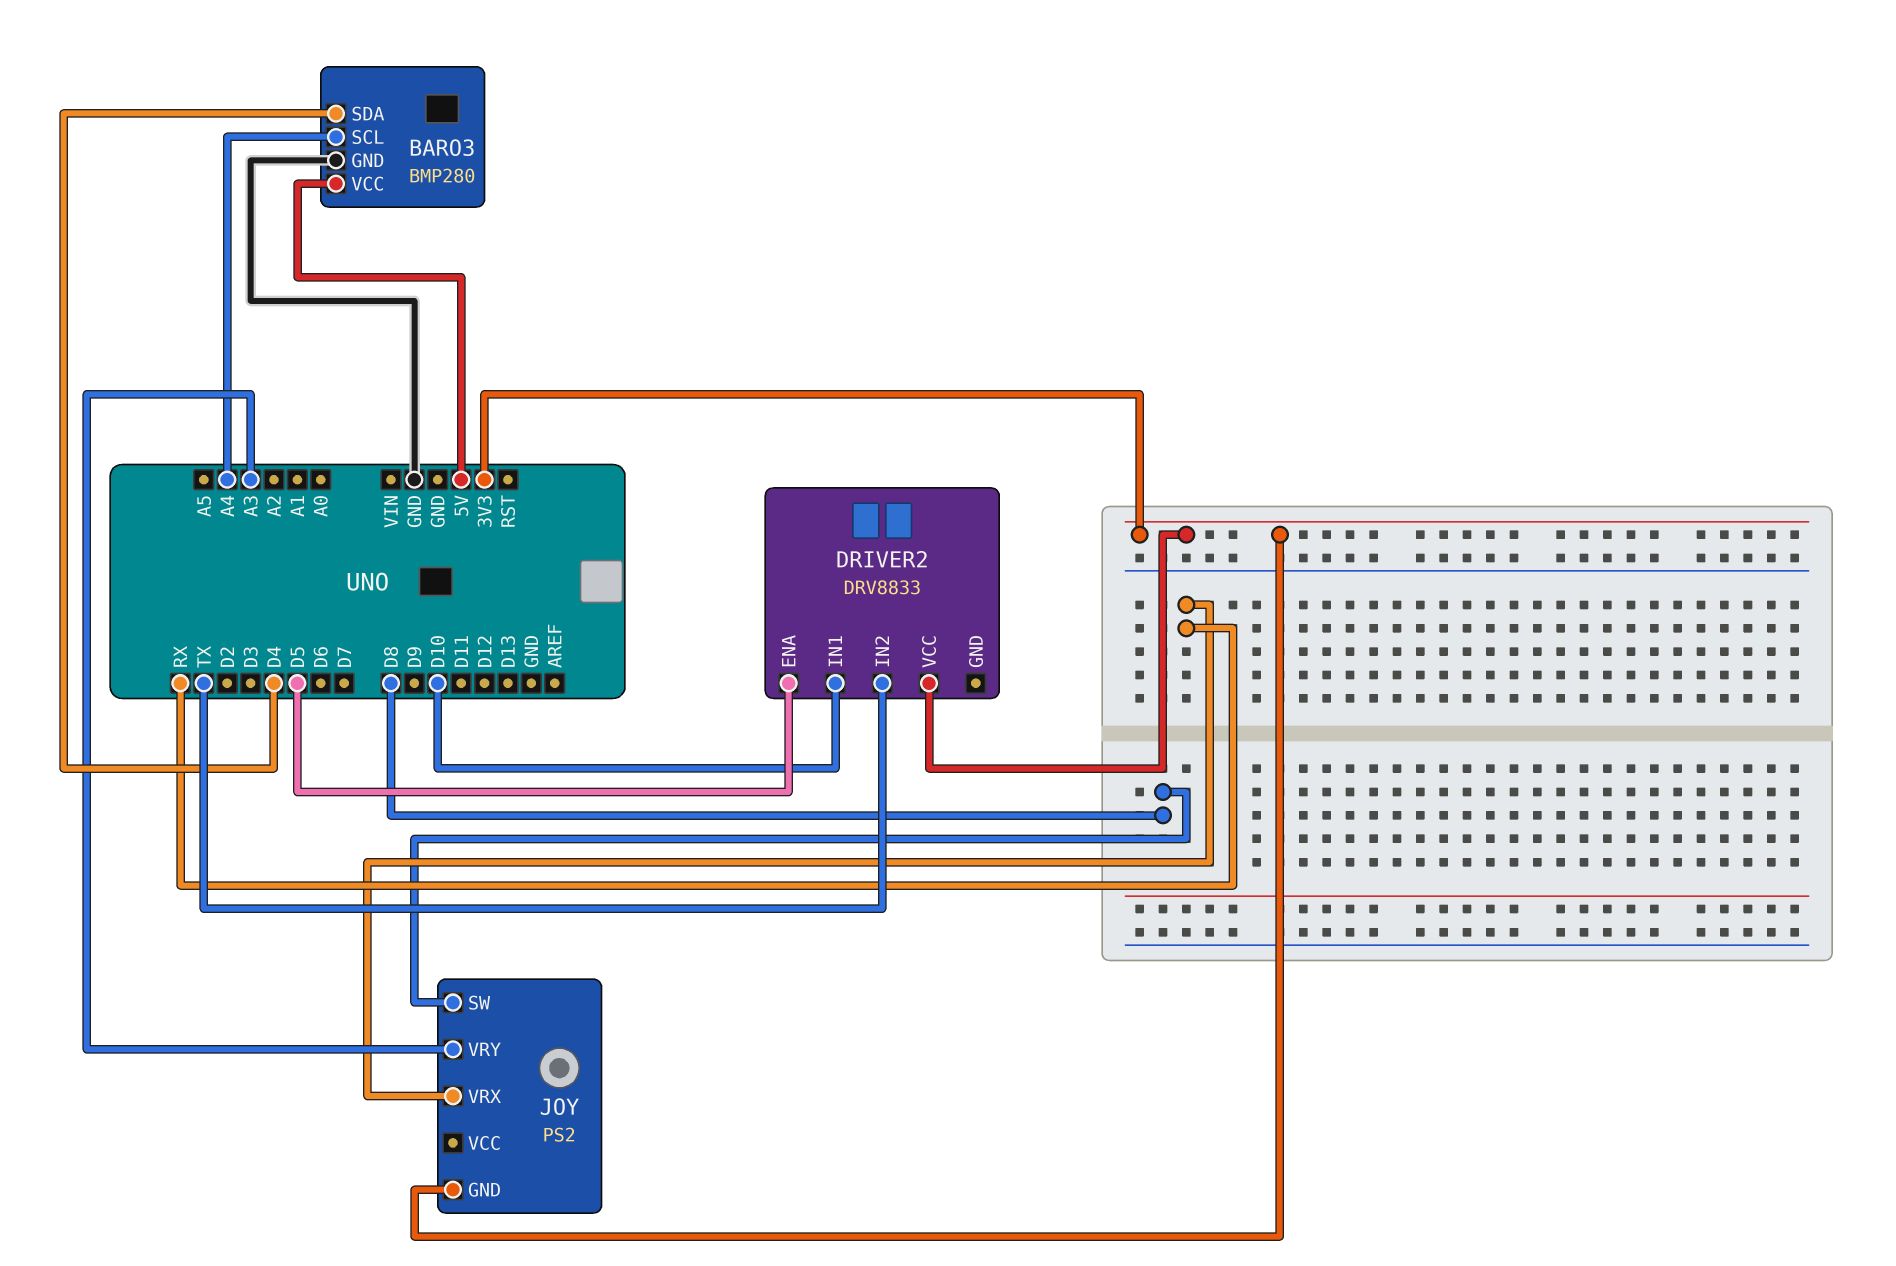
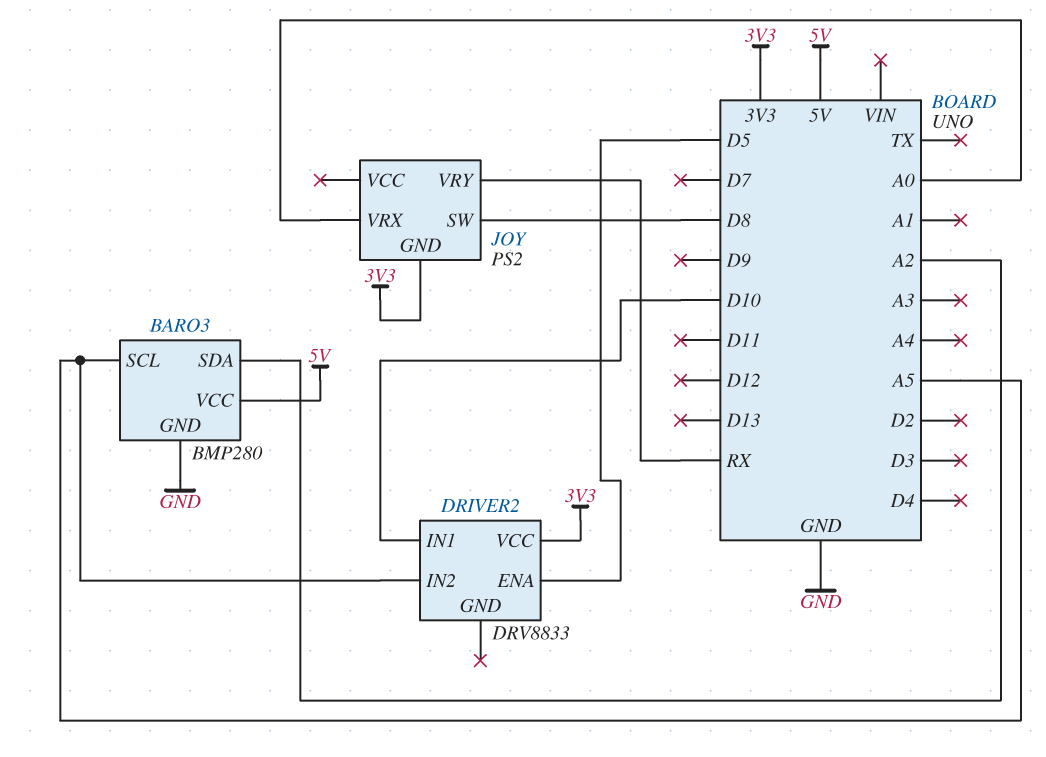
BARO3 pin SCL: A4 -> A5
BARO3 pin SDA: D4 -> A2
DRIVER2 pin IN2: TX -> A5
JOY pin VRX: RX -> A0
JOY pin VRY: A3 -> RX

